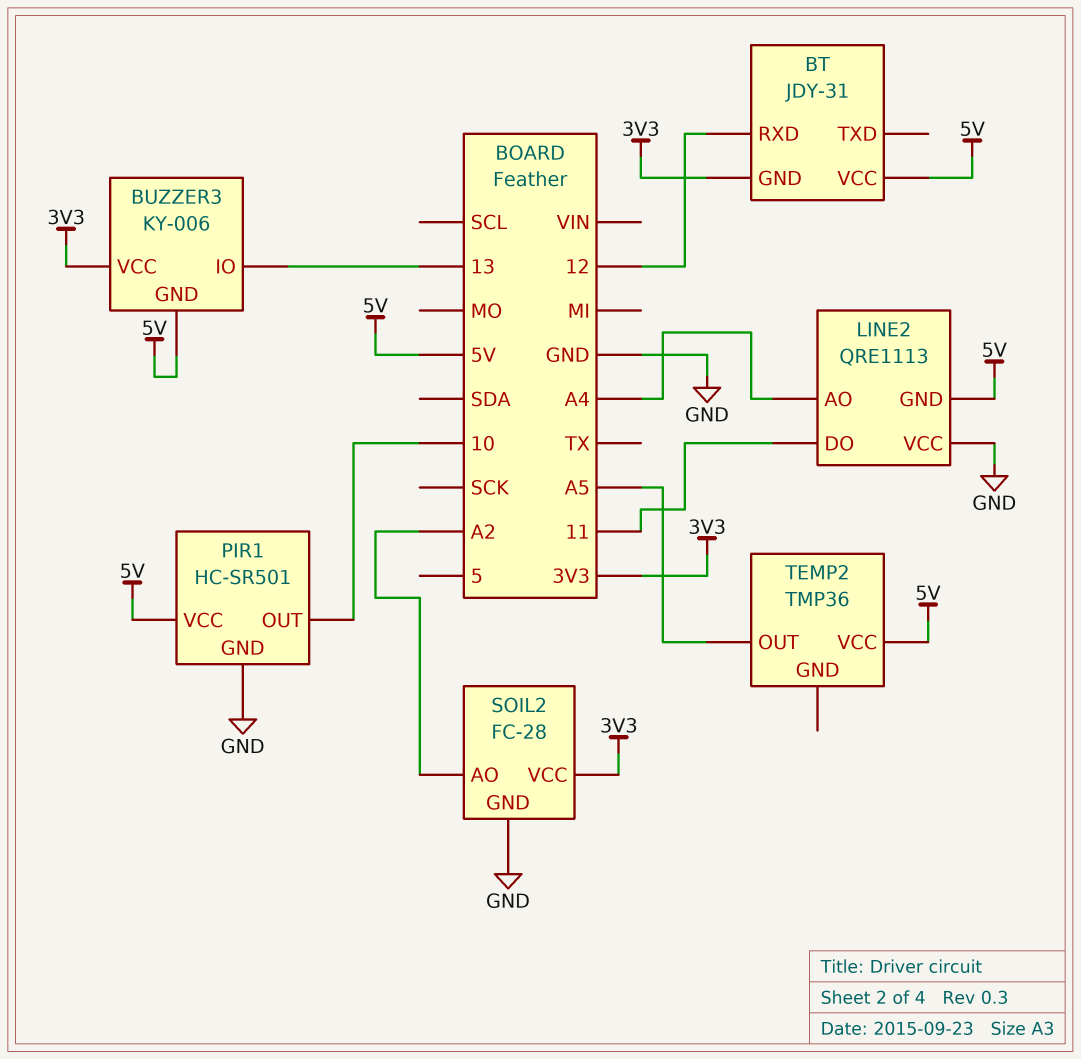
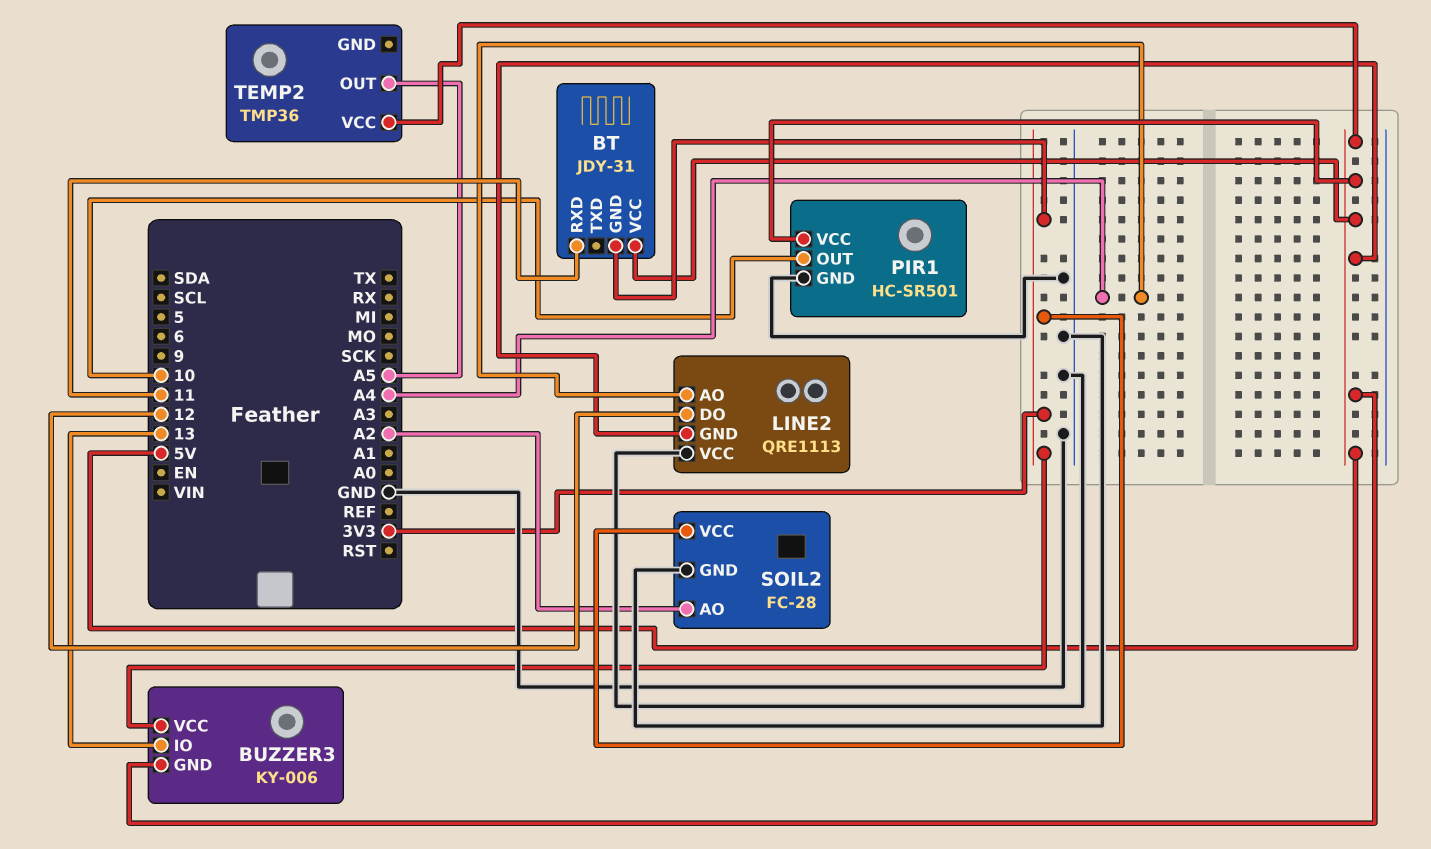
BT pin RXD: 12 -> 11
LINE2 pin DO: 11 -> 12

